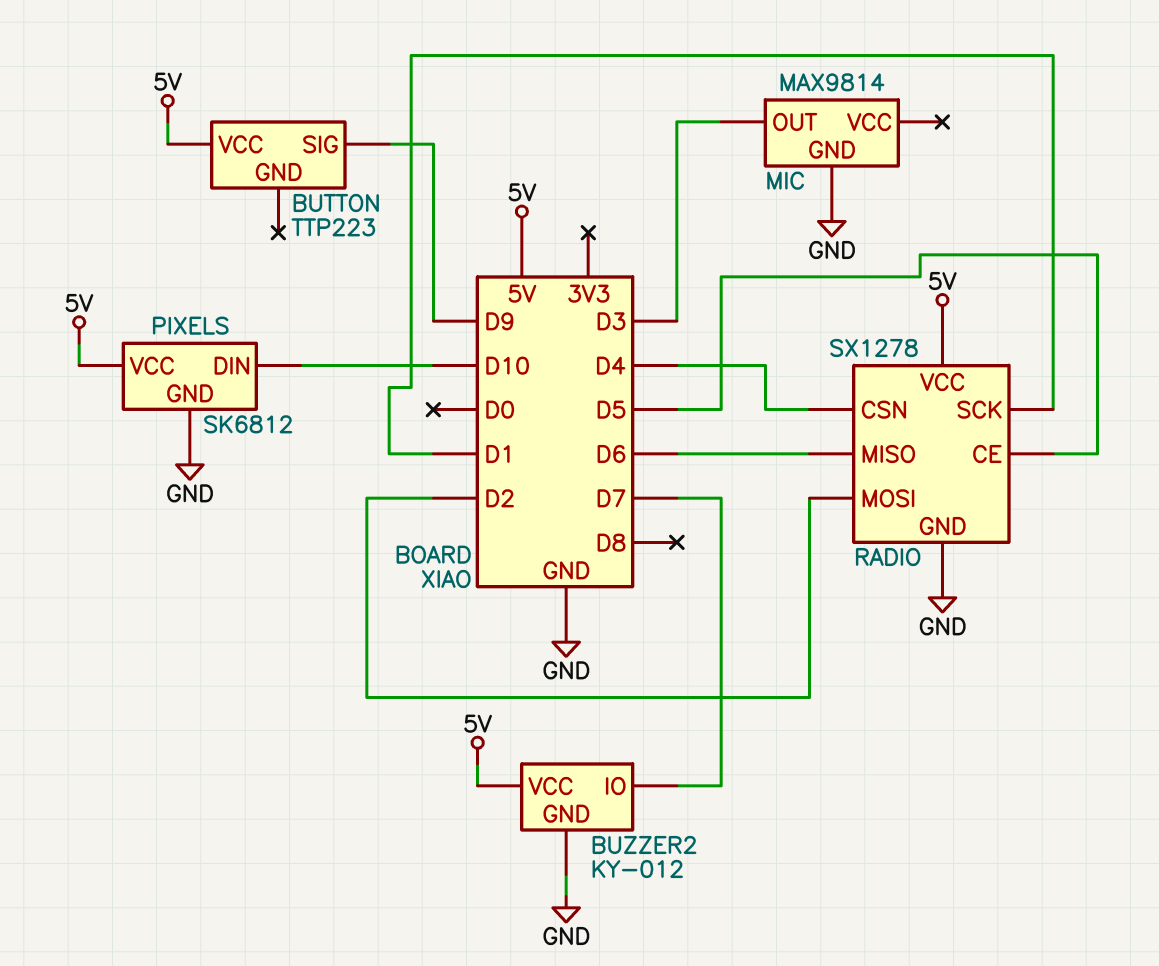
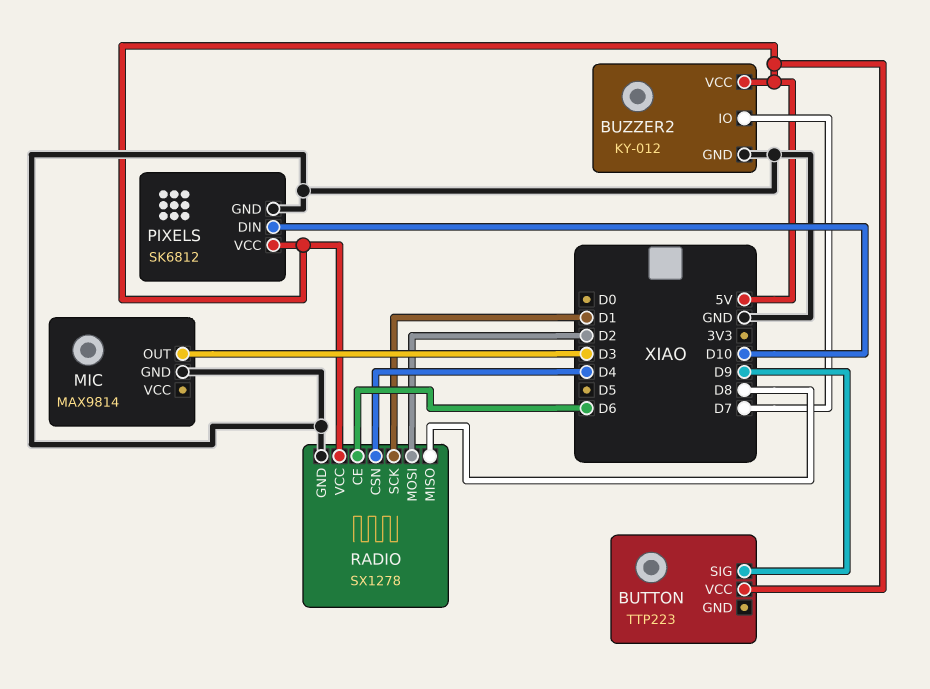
RADIO pin CE: D5 -> D6
RADIO pin MISO: D6 -> D8

